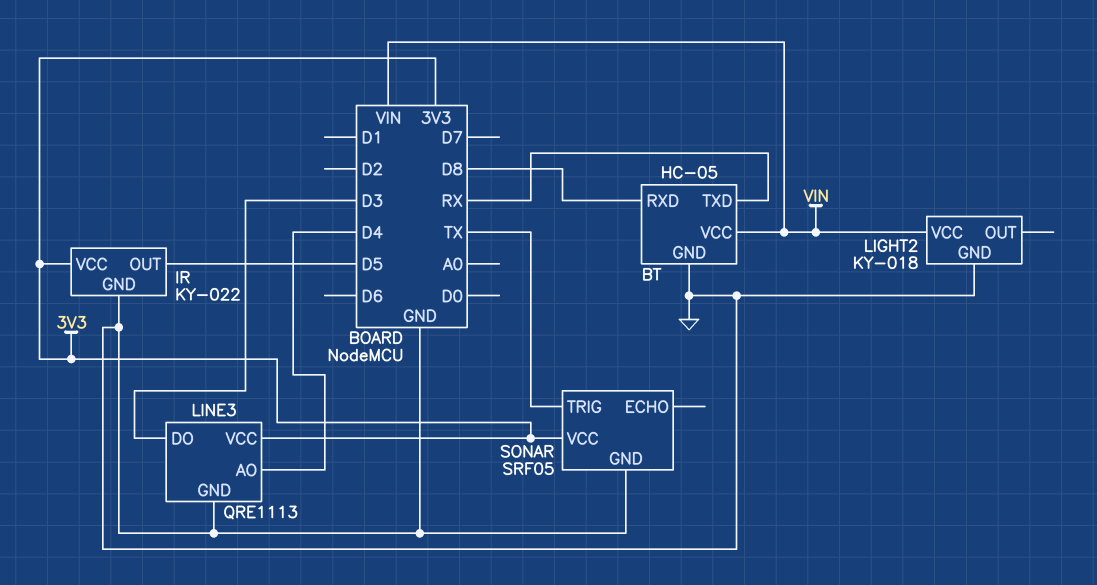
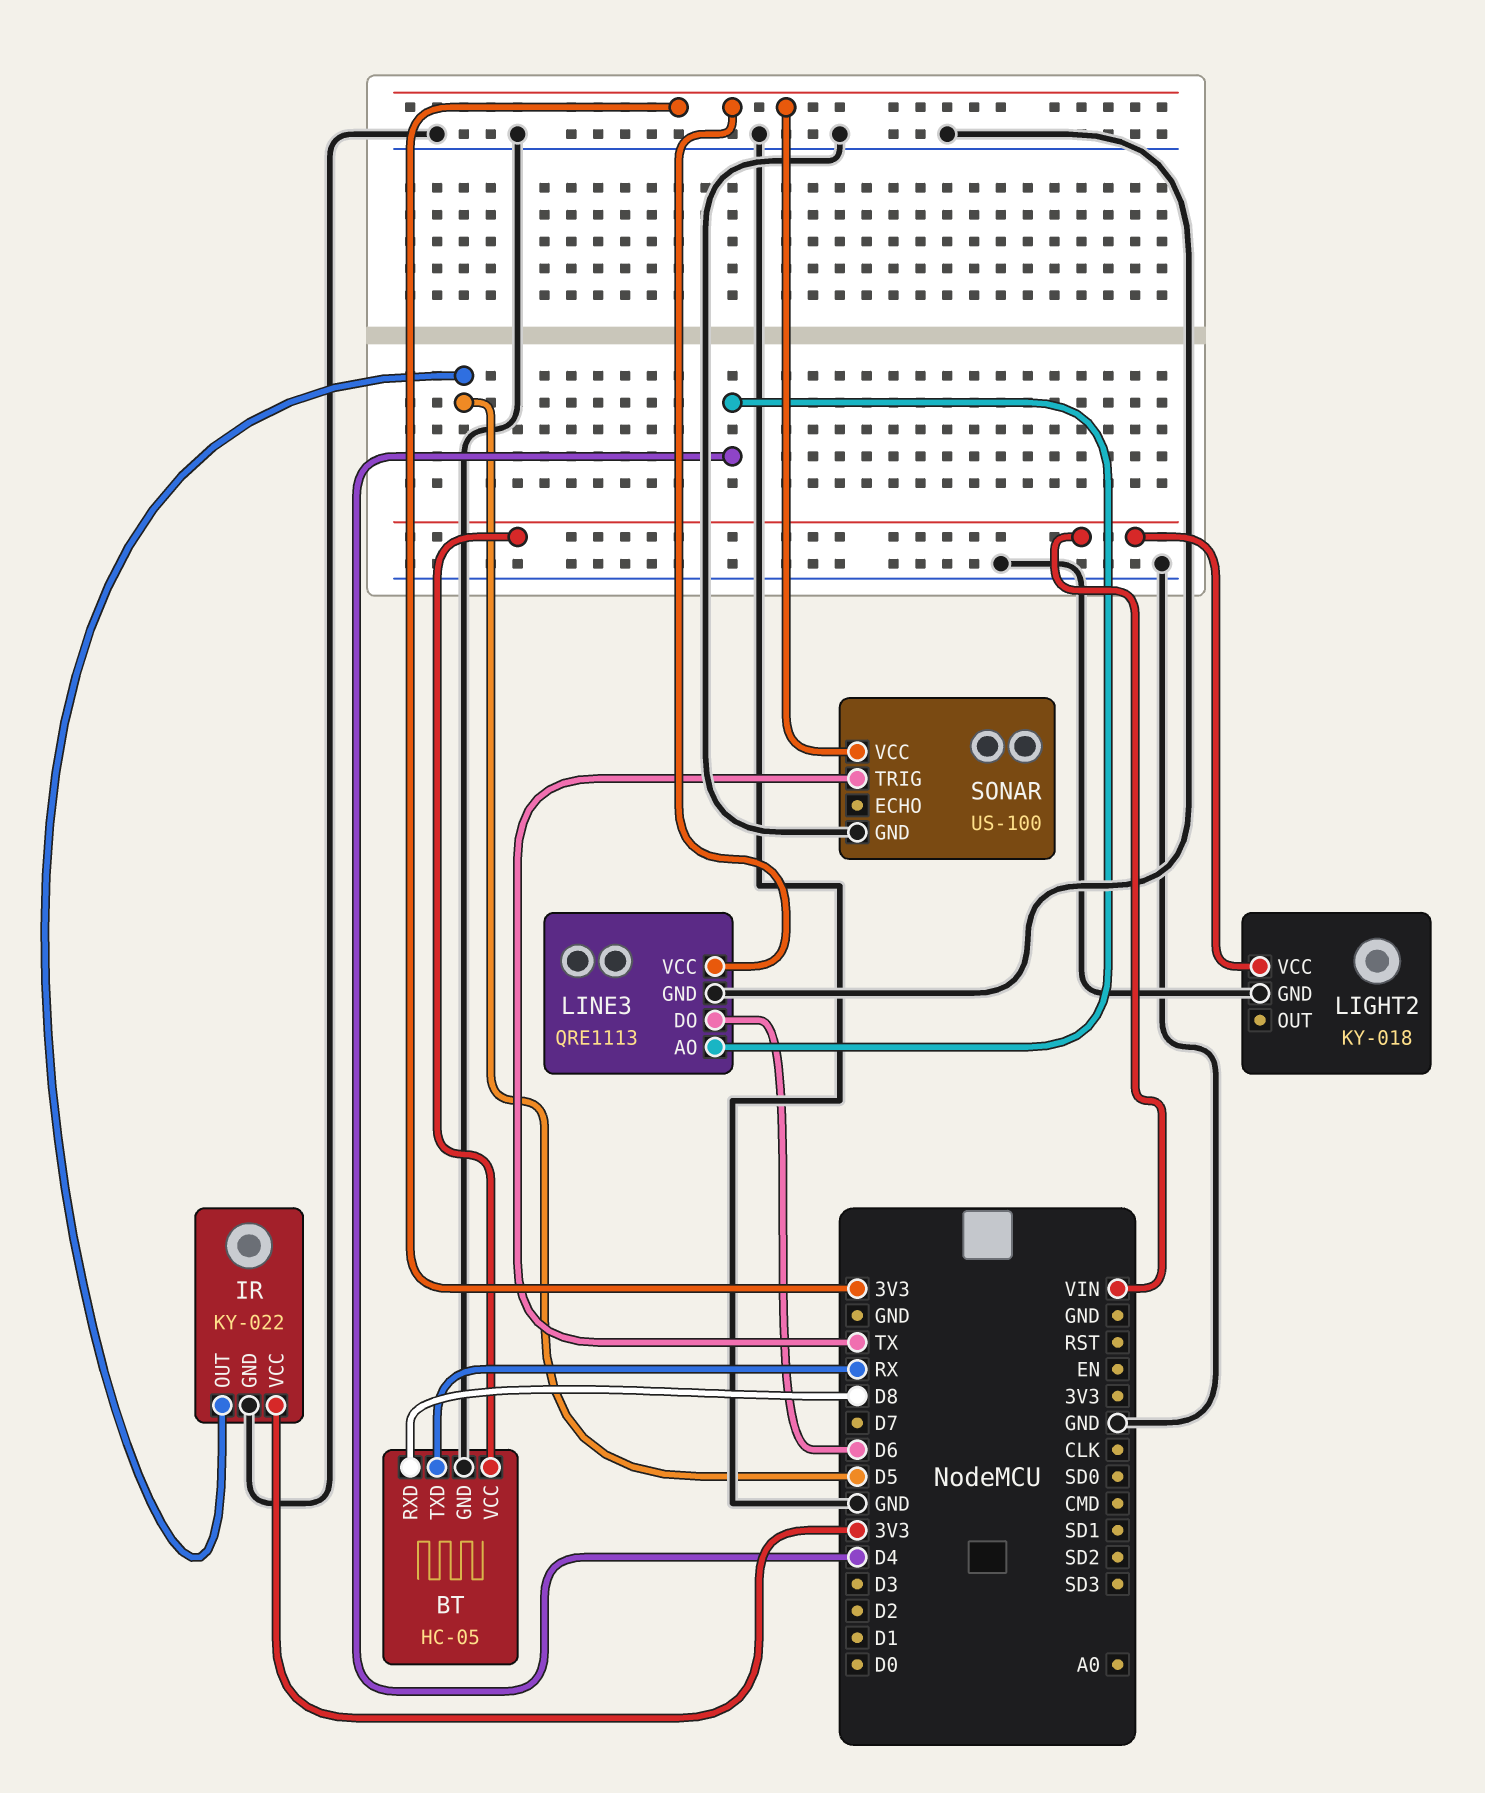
LINE3 pin DO: D3 -> D6
SONAR: SRF05 -> US-100

